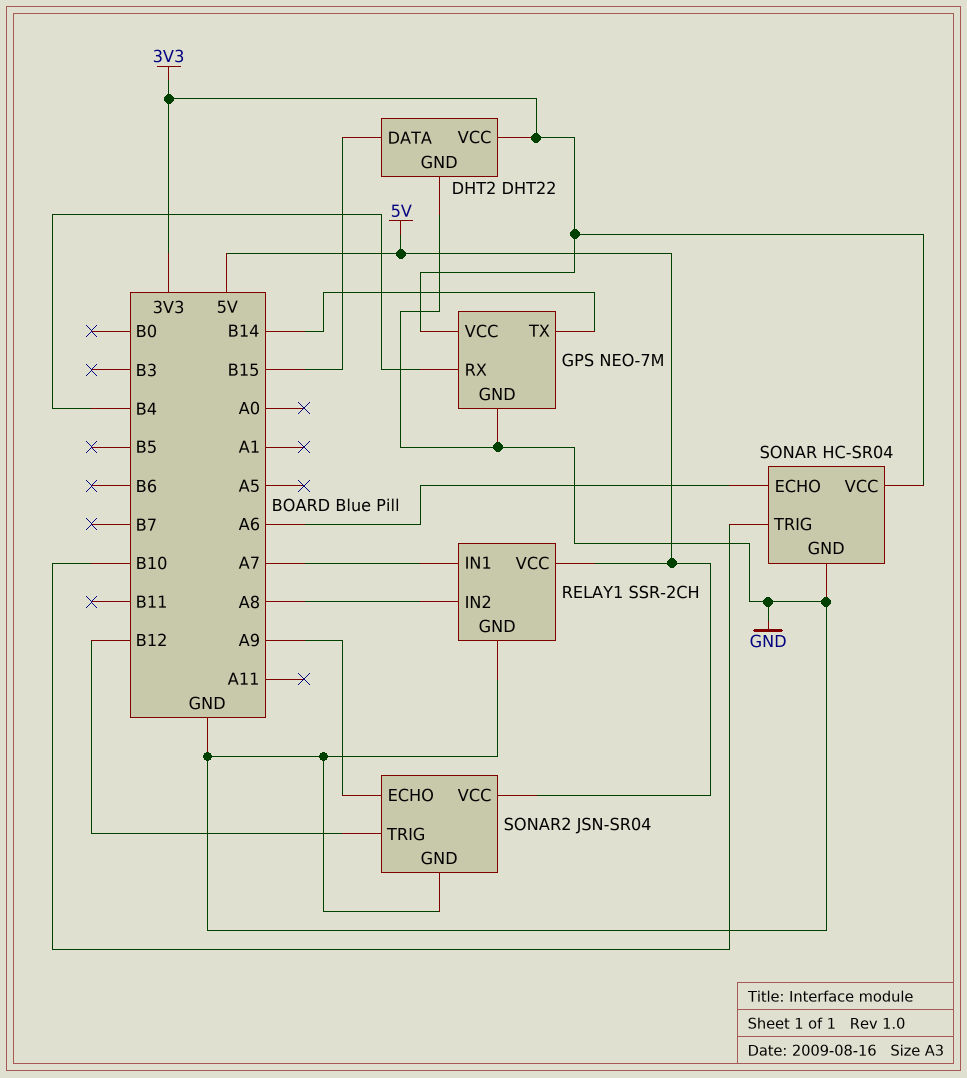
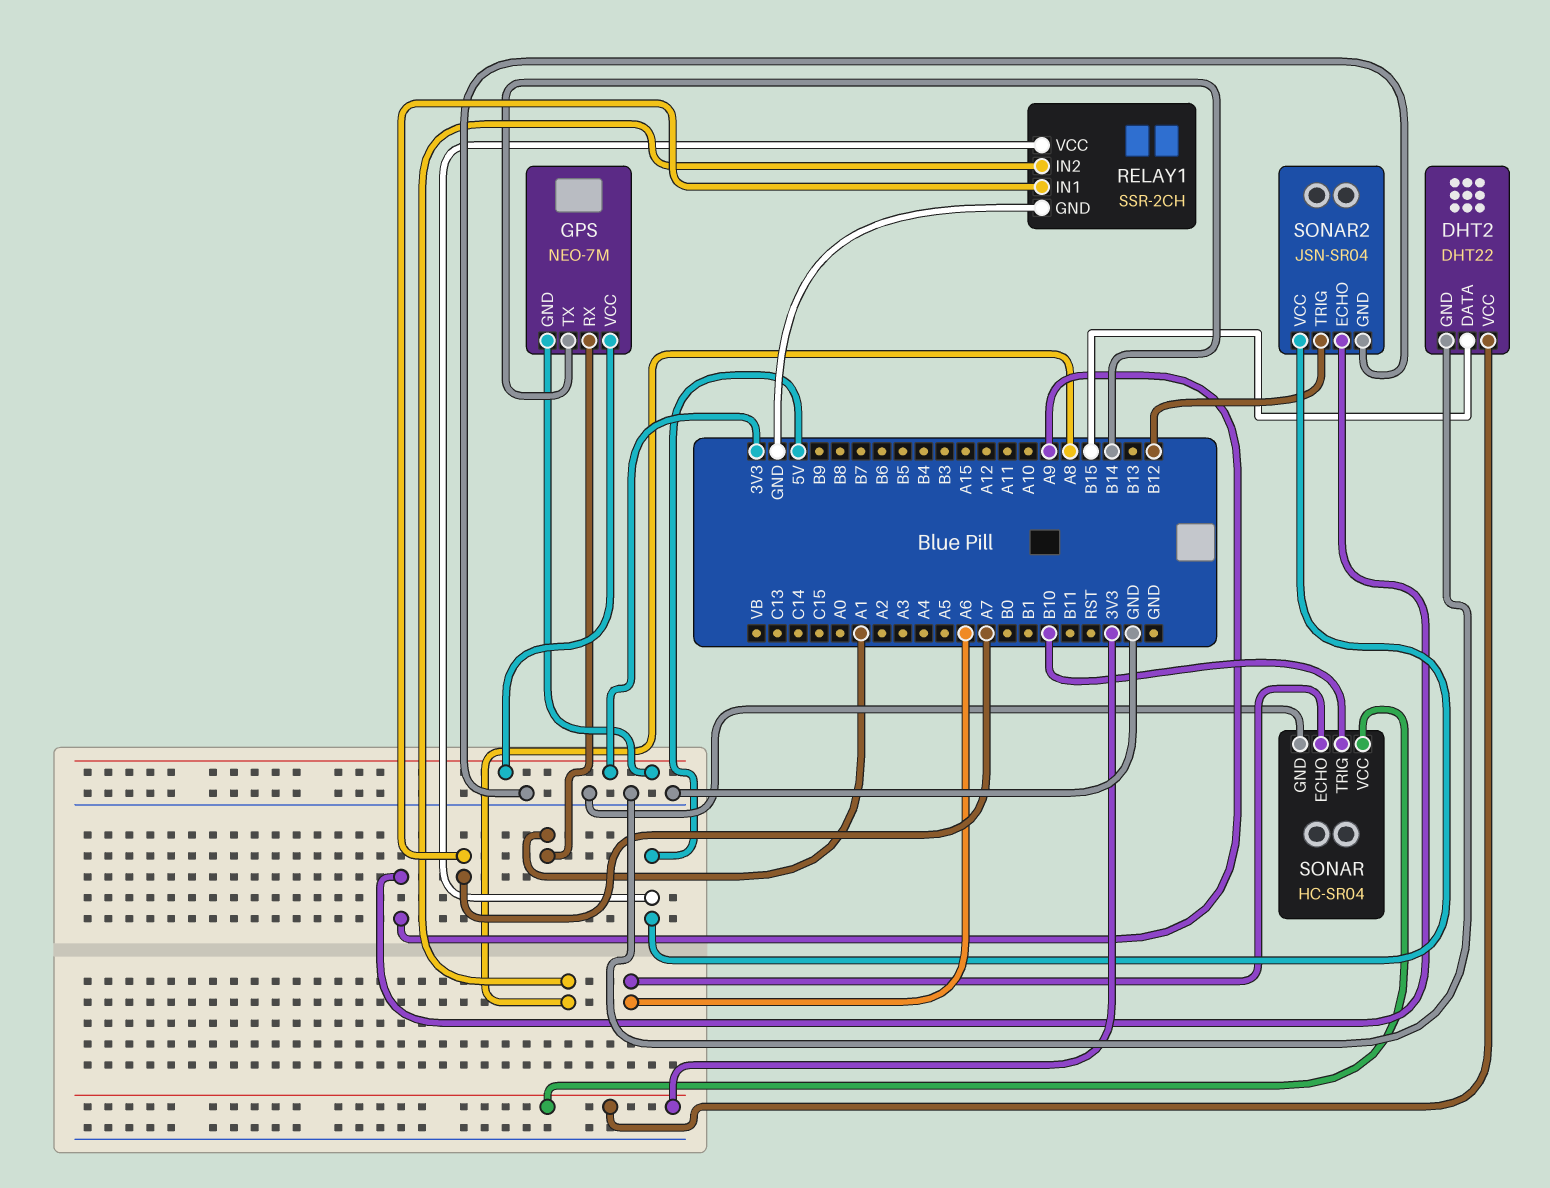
GPS pin GND: GND -> 3V3
GPS pin RX: B4 -> A1

